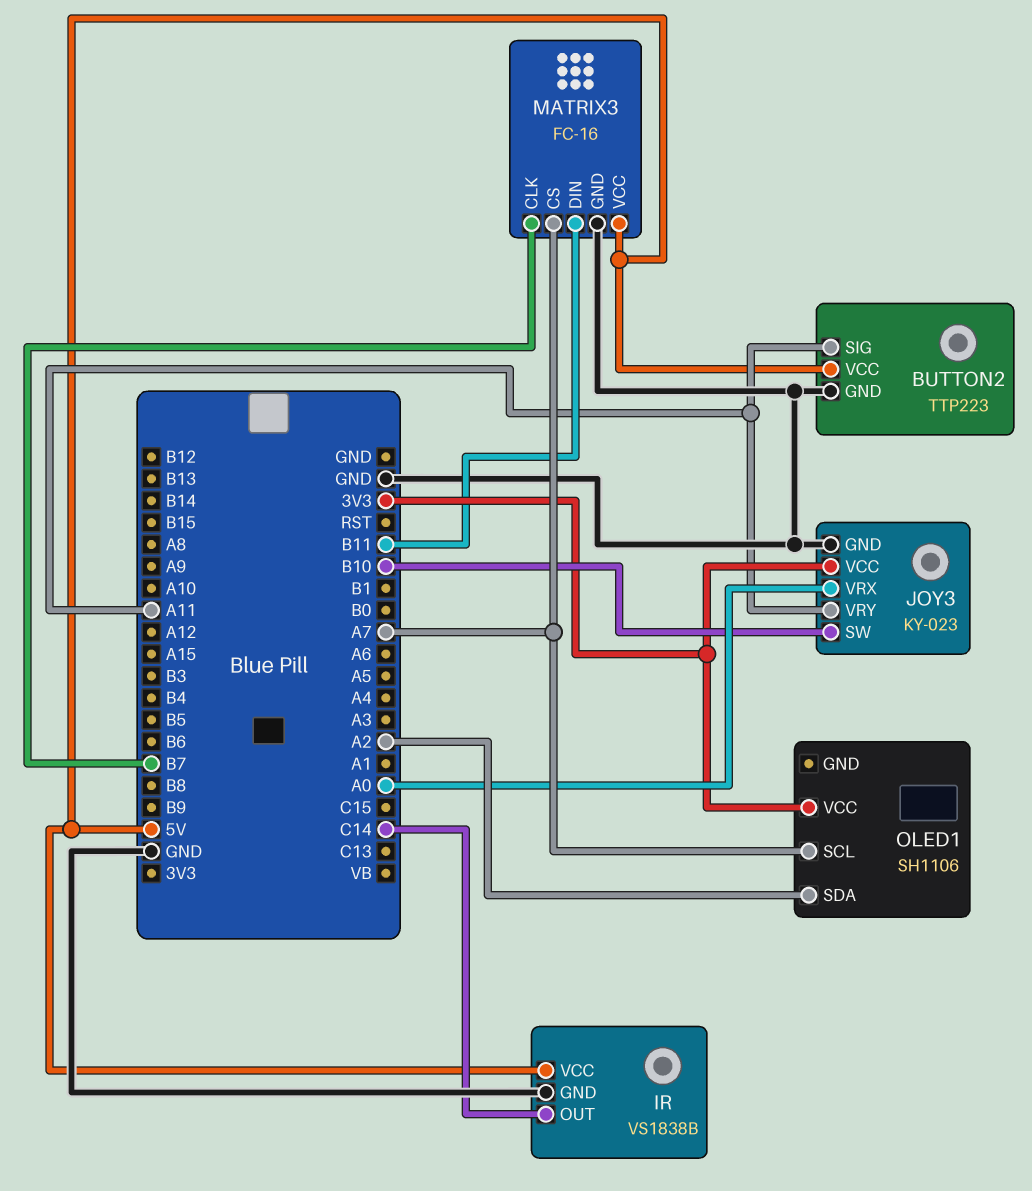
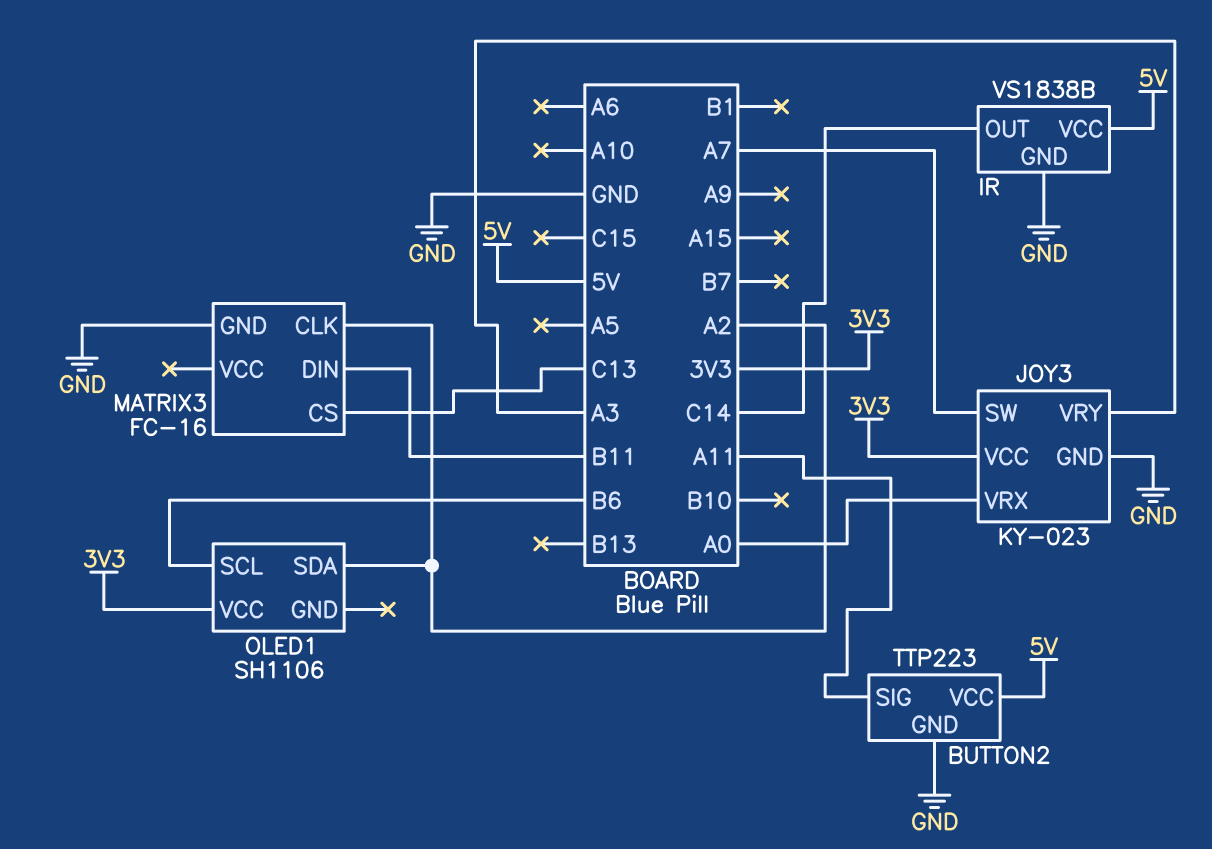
JOY3 pin SW: B10 -> A7
JOY3 pin VRY: A11 -> A3
MATRIX3 pin CLK: B7 -> A2
MATRIX3 pin CS: A7 -> C13
MATRIX3 pin VCC: 5V -> none
OLED1 pin SCL: A7 -> B6

